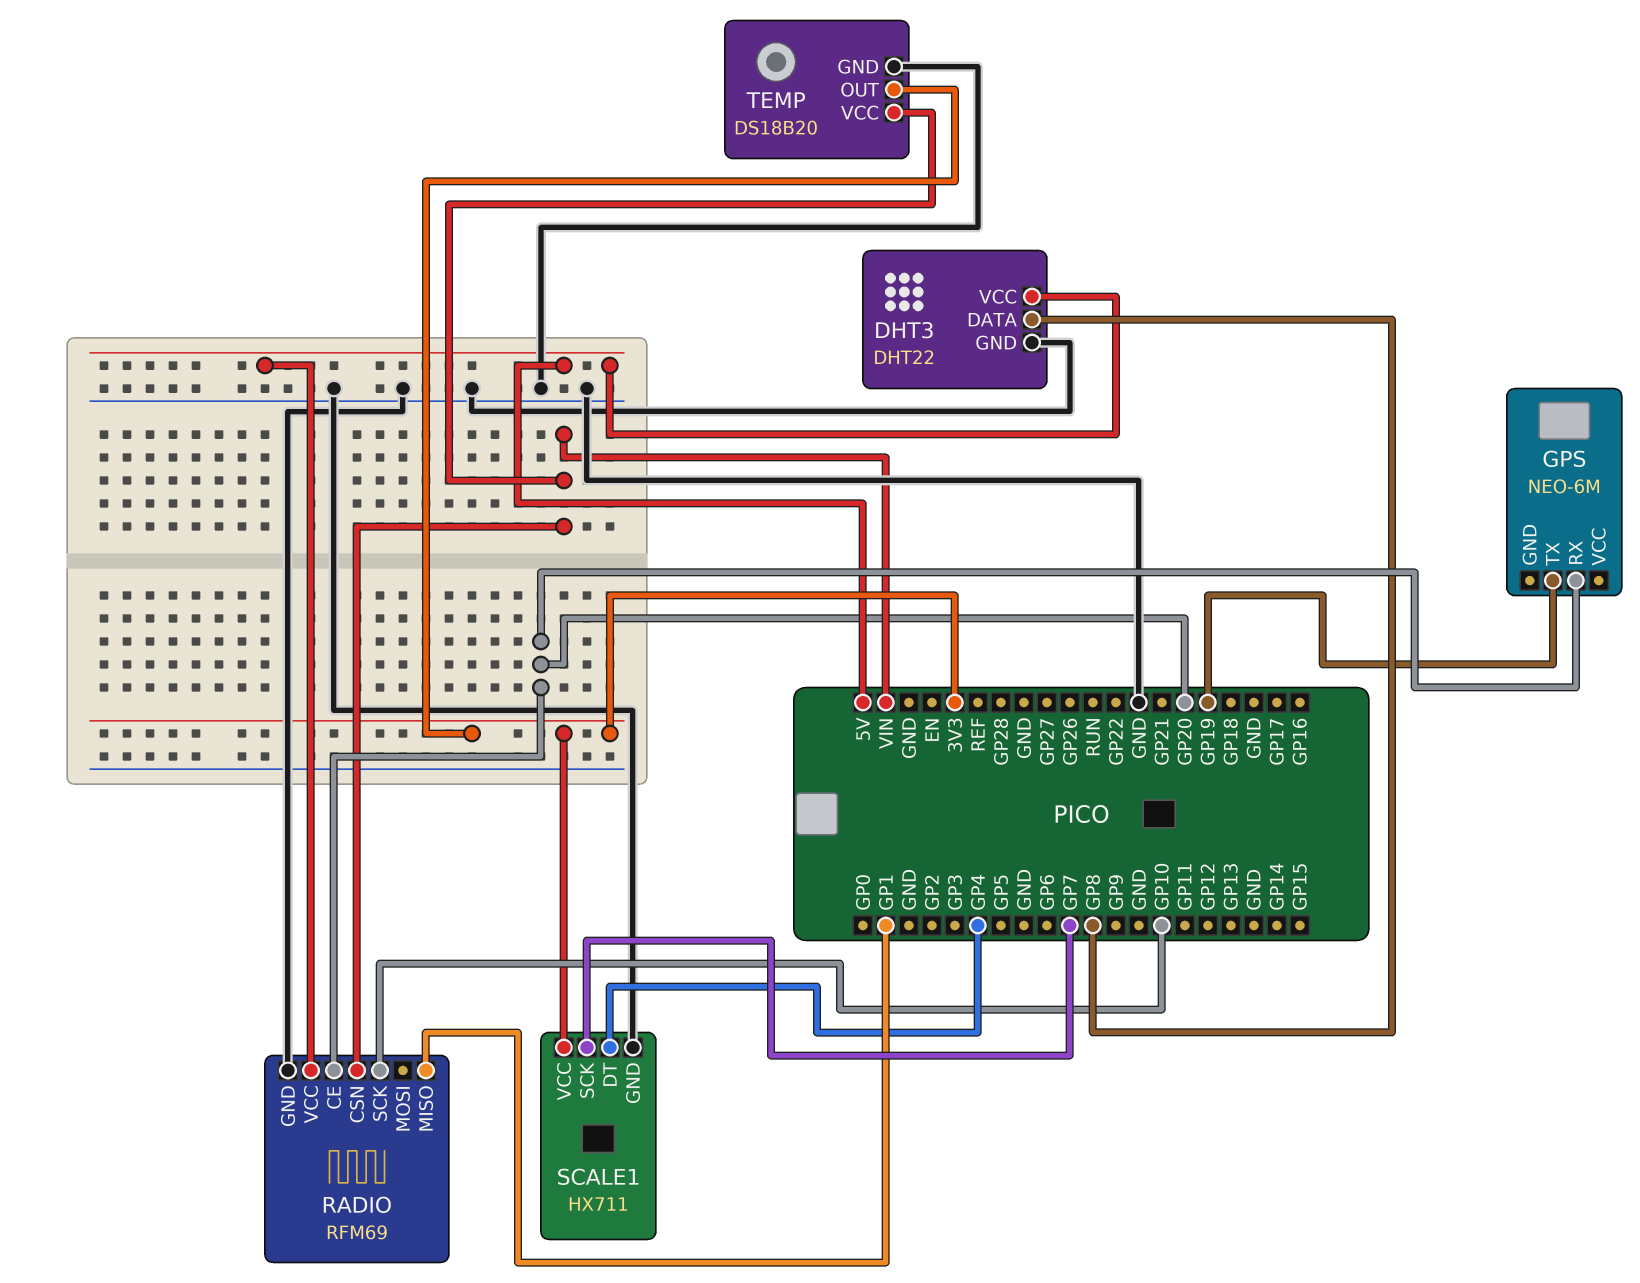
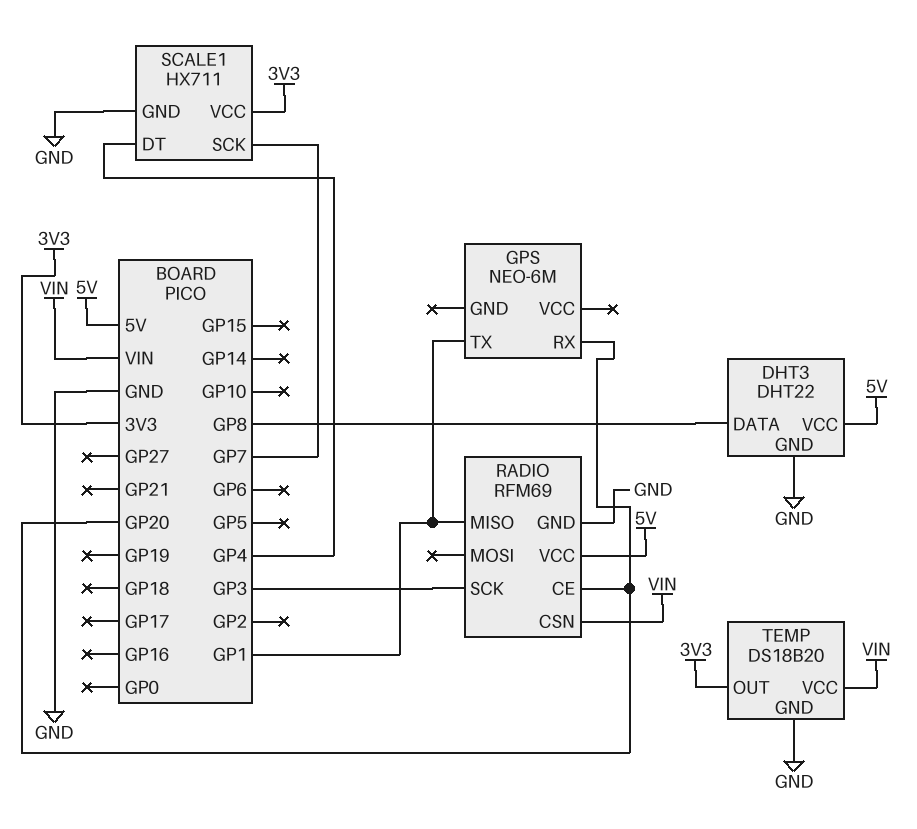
GPS pin TX: GP19 -> GP1
RADIO pin SCK: GP10 -> GP3

